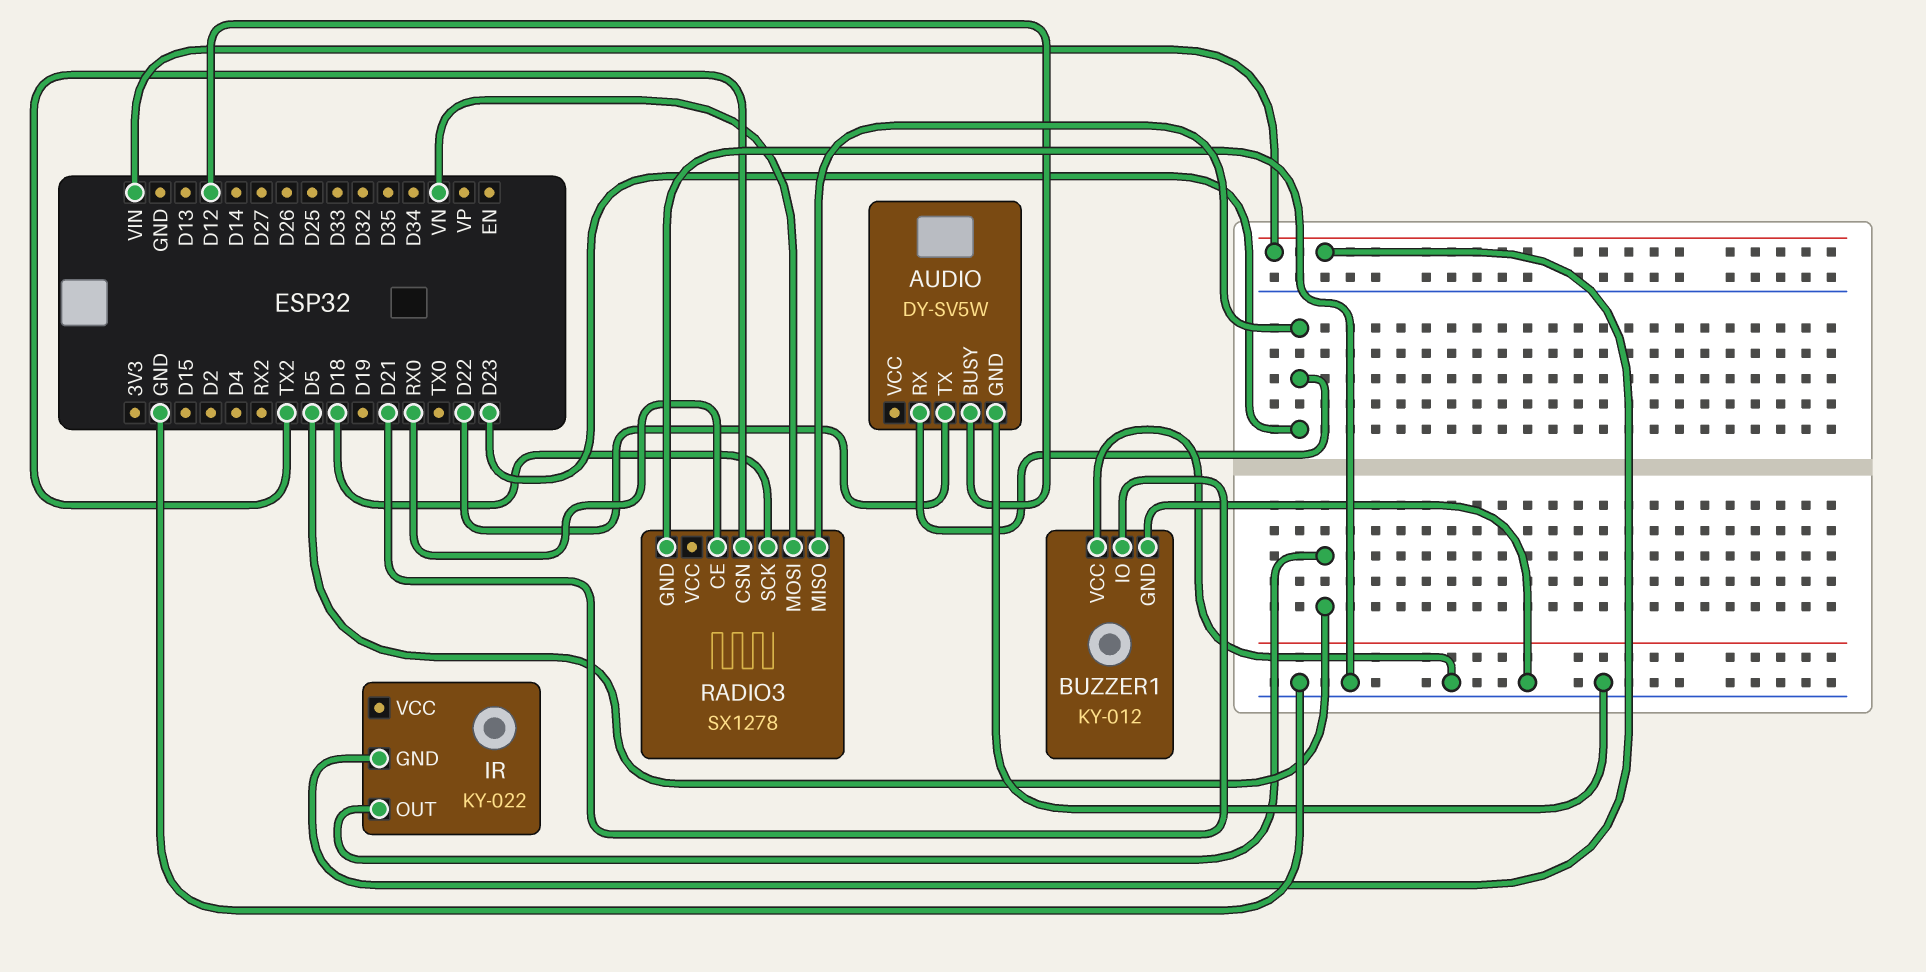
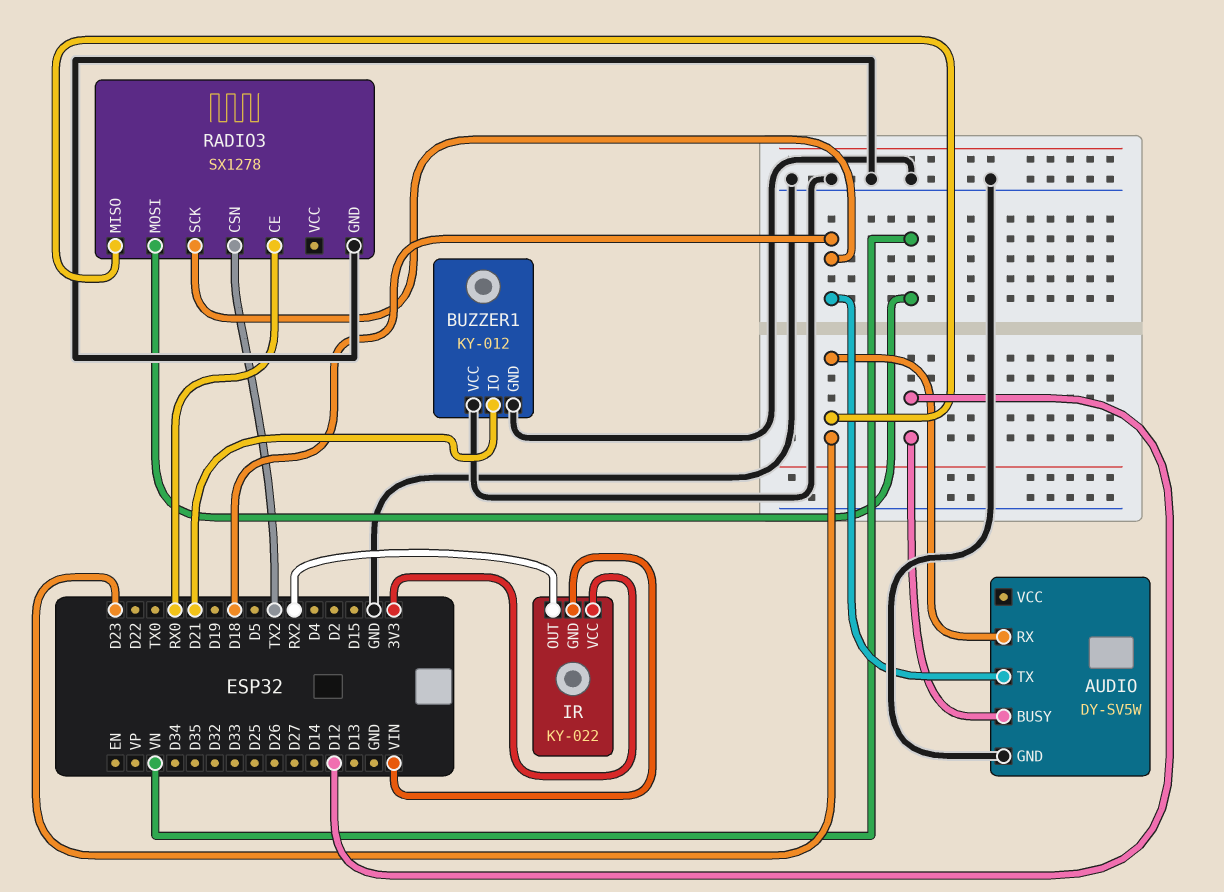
AUDIO pin TX: D22 -> D18
IR pin OUT: D5 -> RX2
IR pin VCC: none -> 3V3

